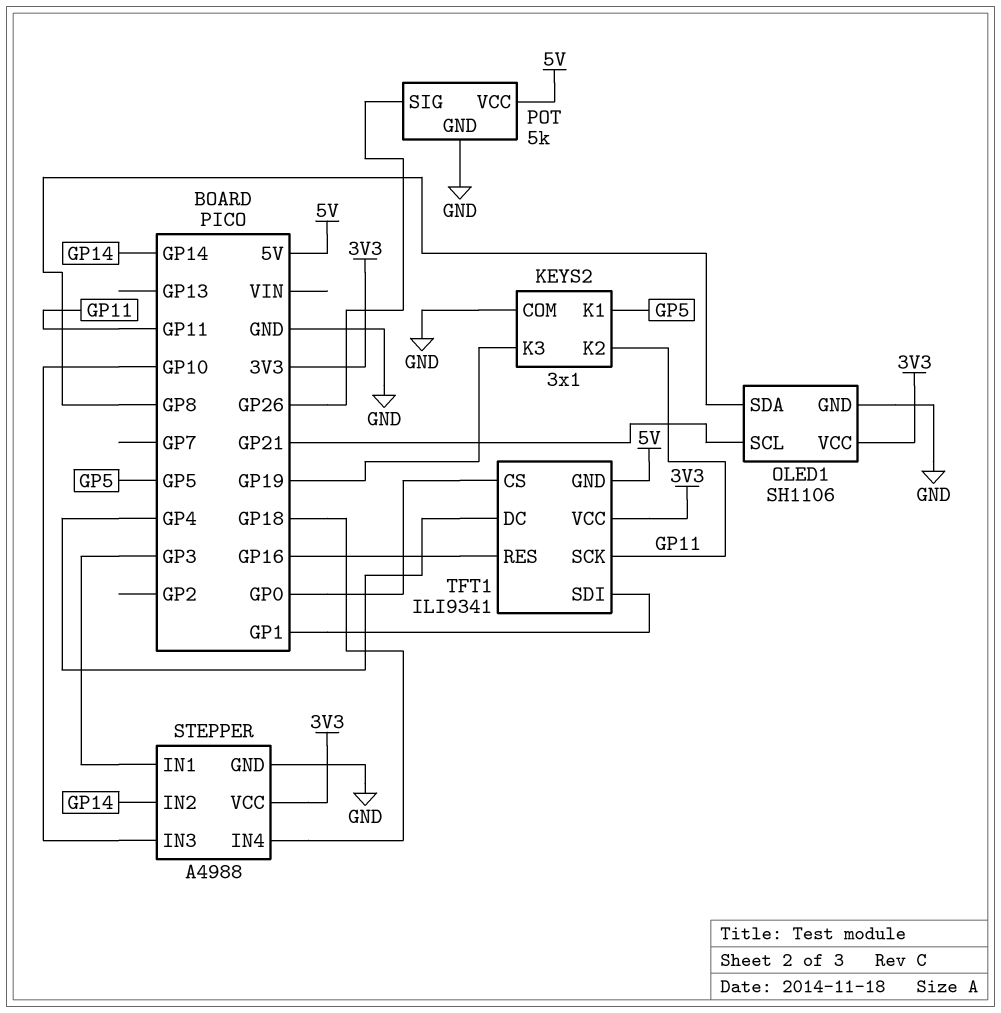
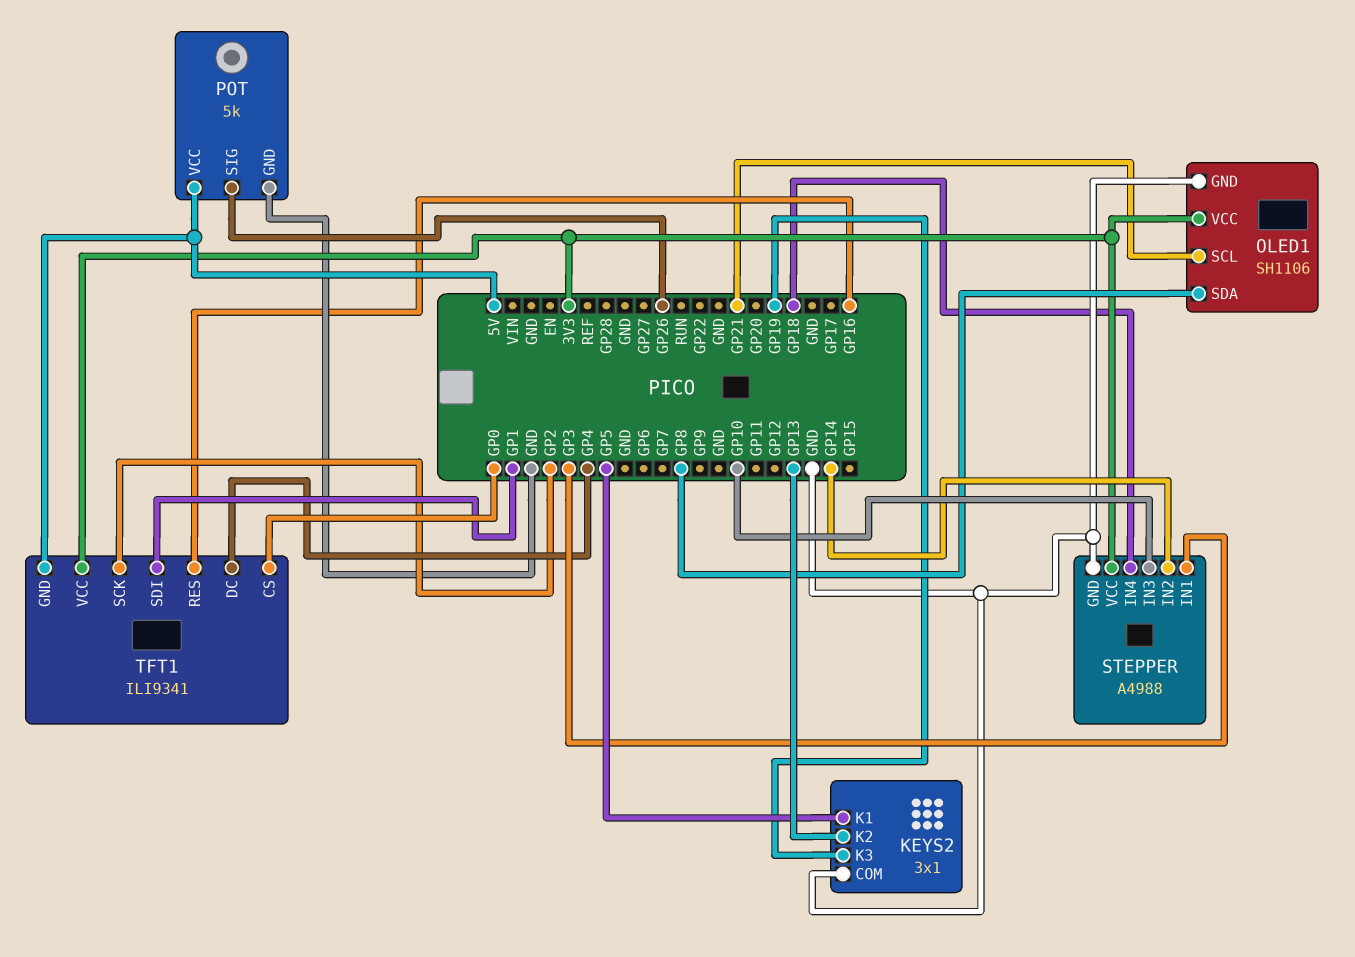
KEYS2 pin K2: GP11 -> GP13
TFT1 pin SCK: GP11 -> GP2

